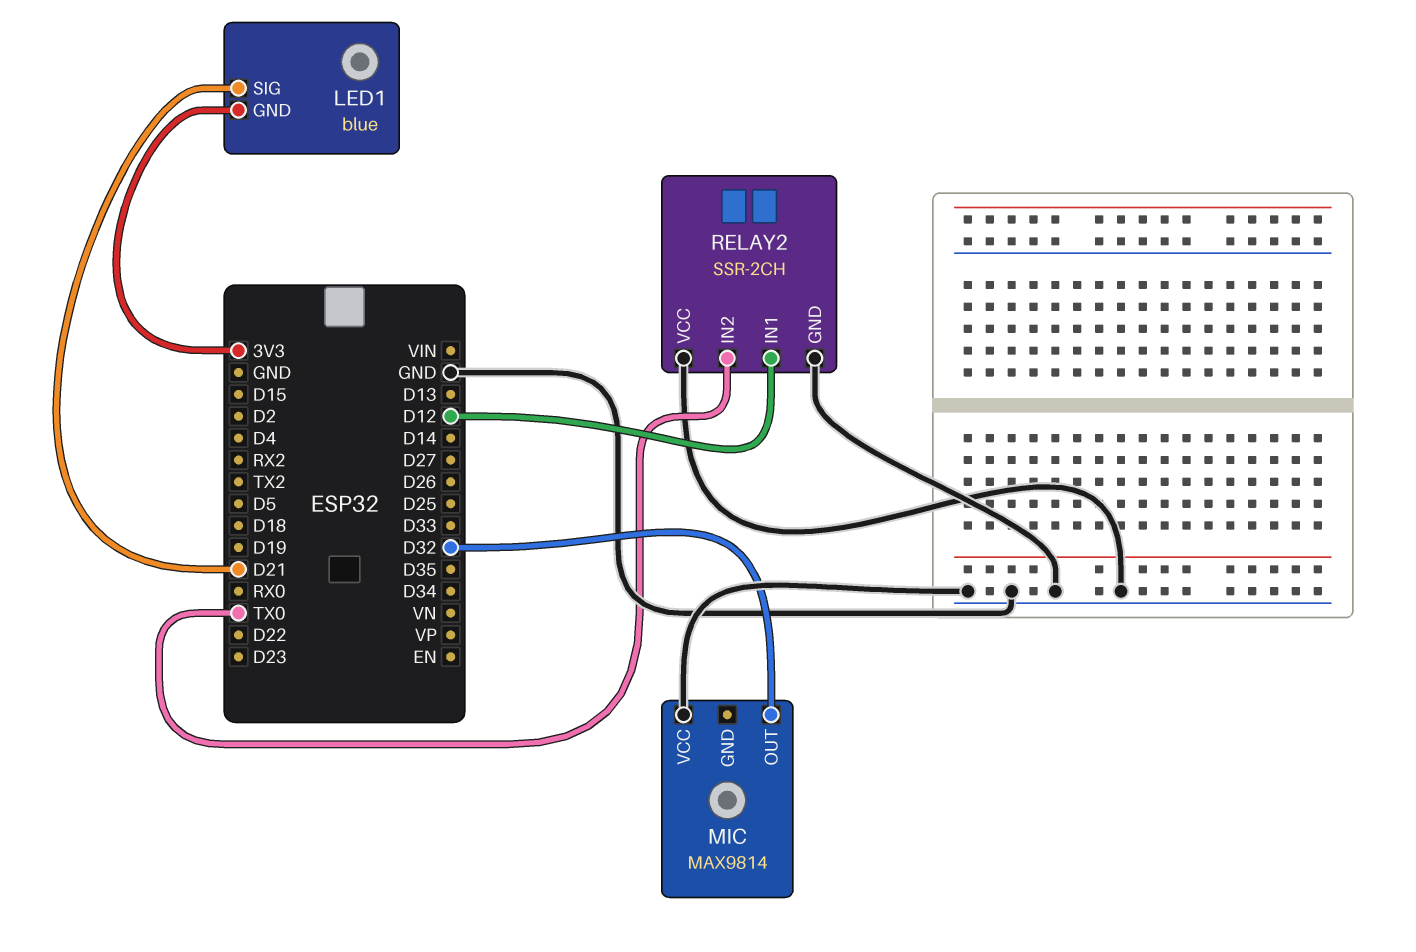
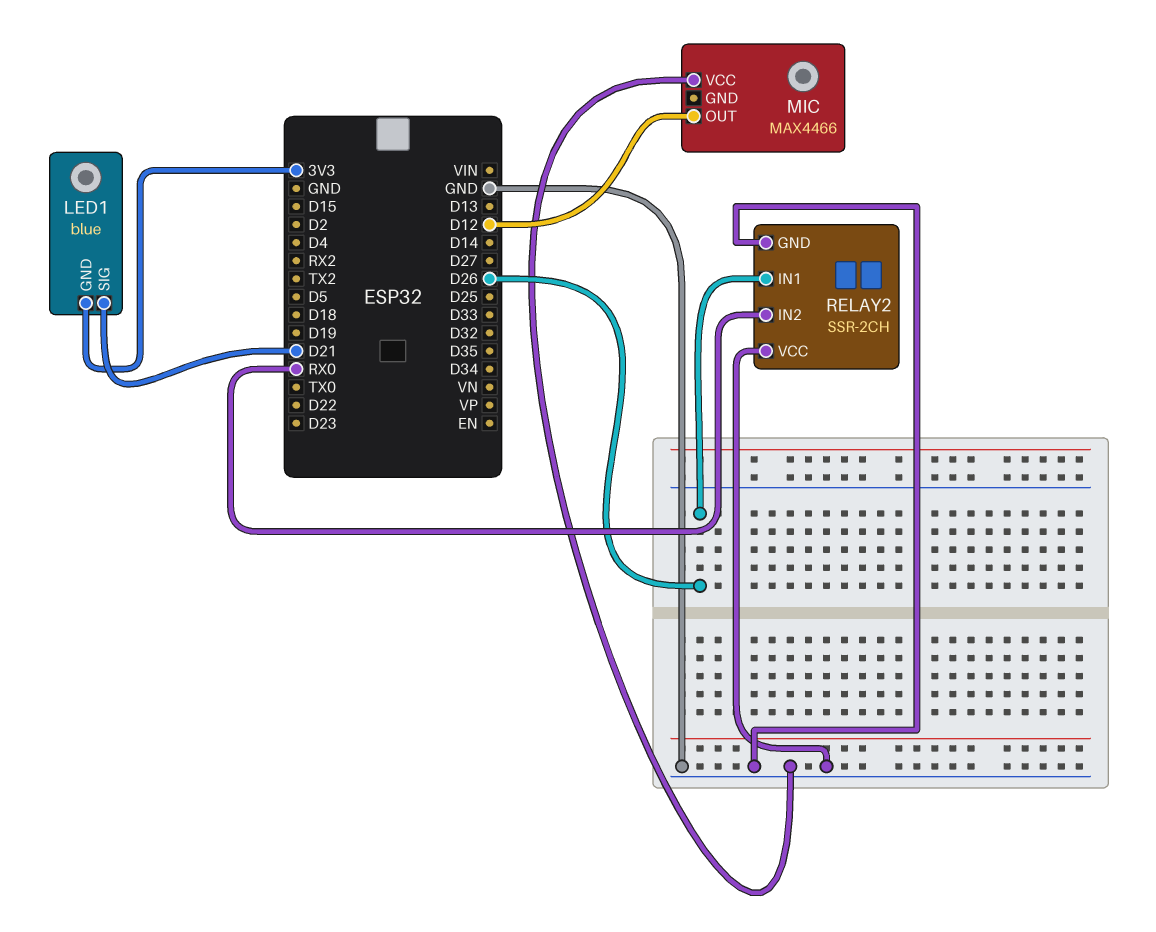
MIC: MAX9814 -> MAX4466
MIC pin OUT: D32 -> D12
RELAY2 pin IN1: D12 -> D26
RELAY2 pin IN2: TX0 -> RX0

